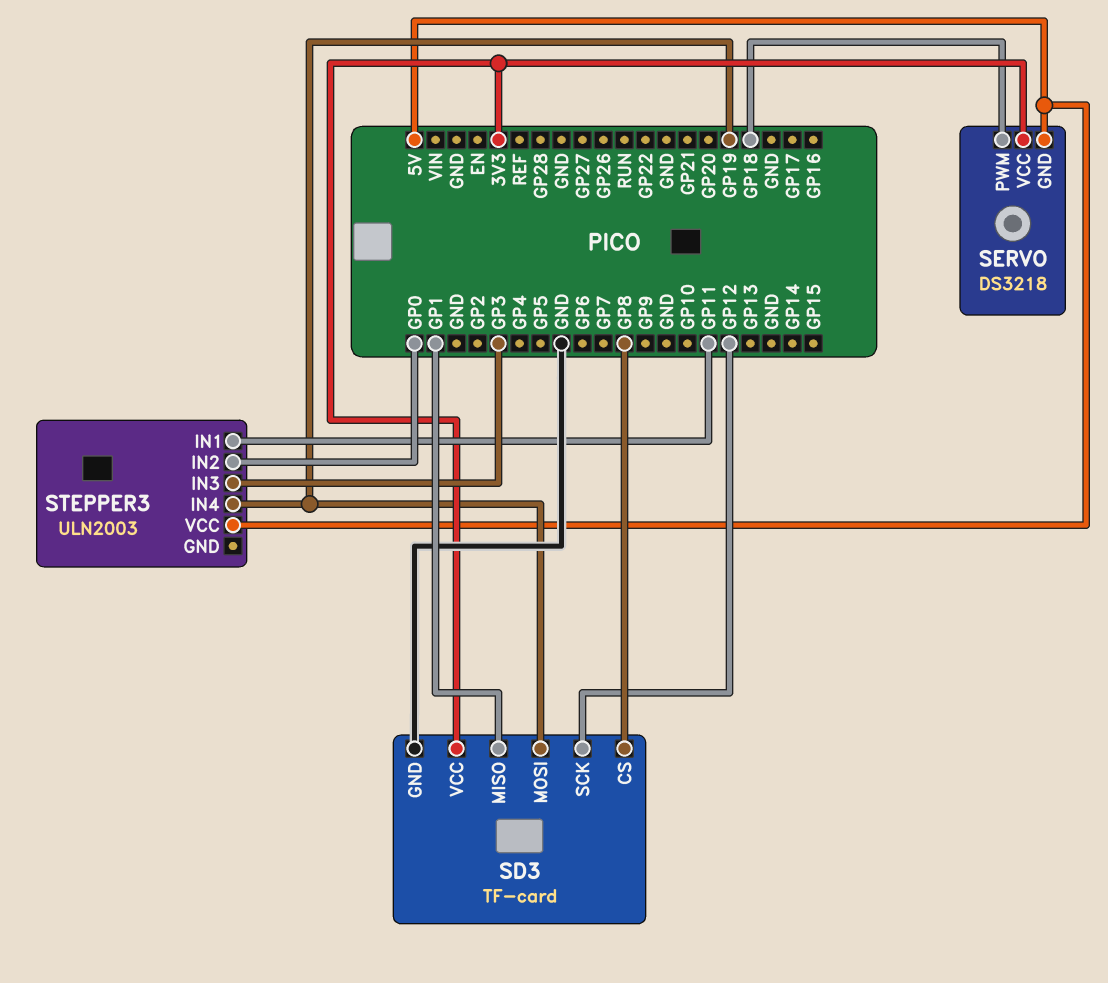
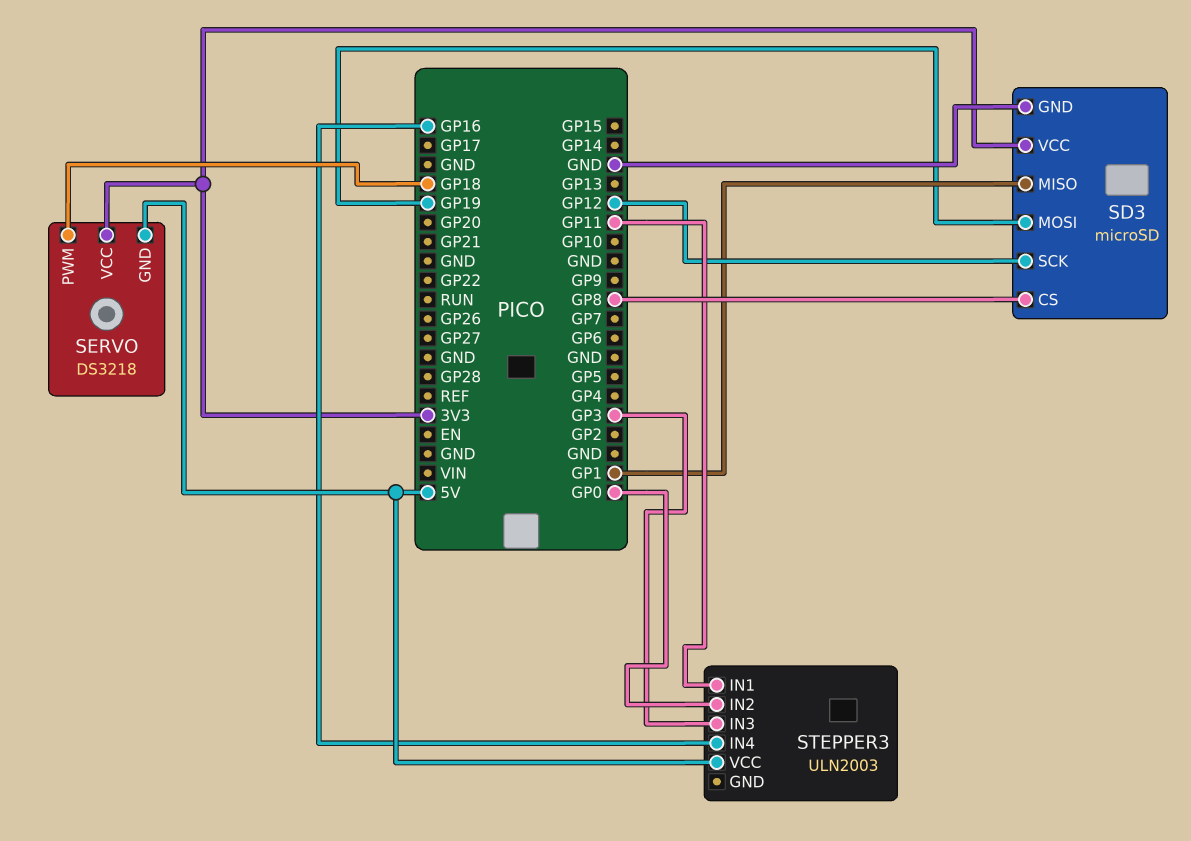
SD3: TF-card -> microSD
STEPPER3 pin IN4: GP19 -> GP16

